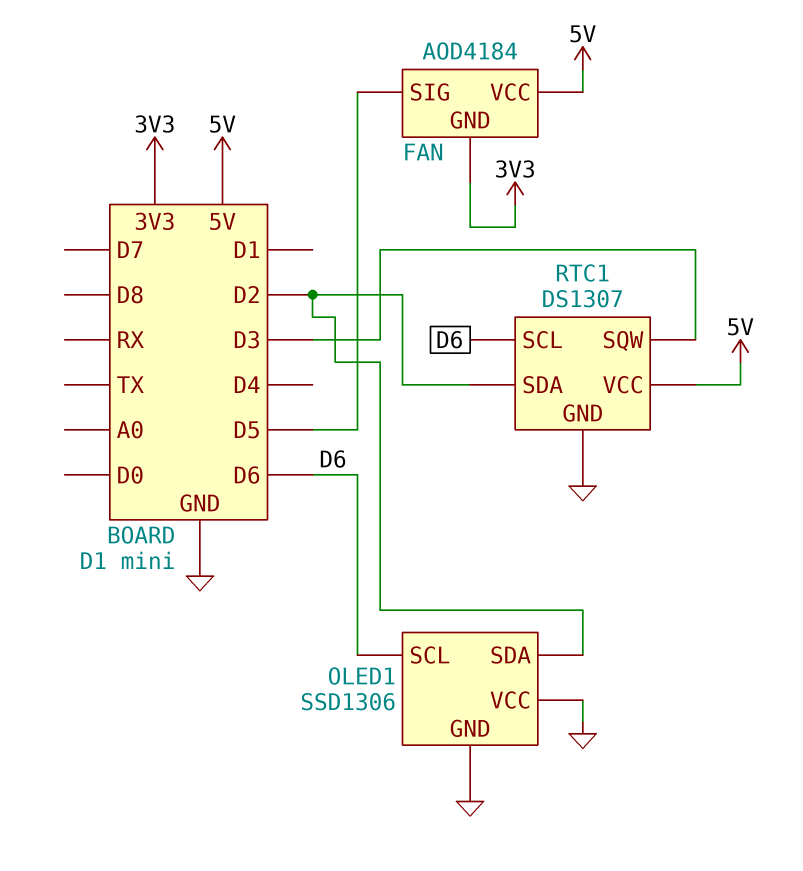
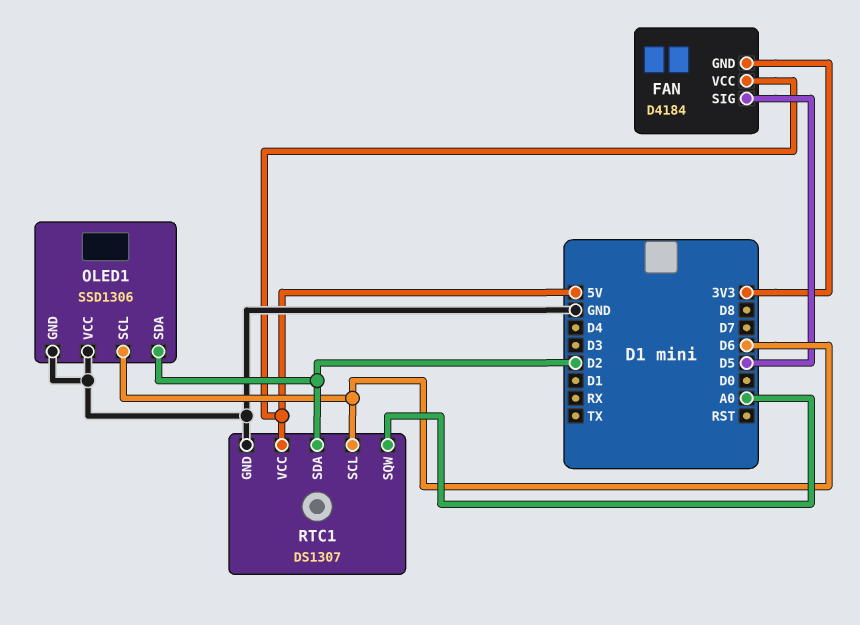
FAN: AOD4184 -> D4184
RTC1 pin SQW: D3 -> A0

